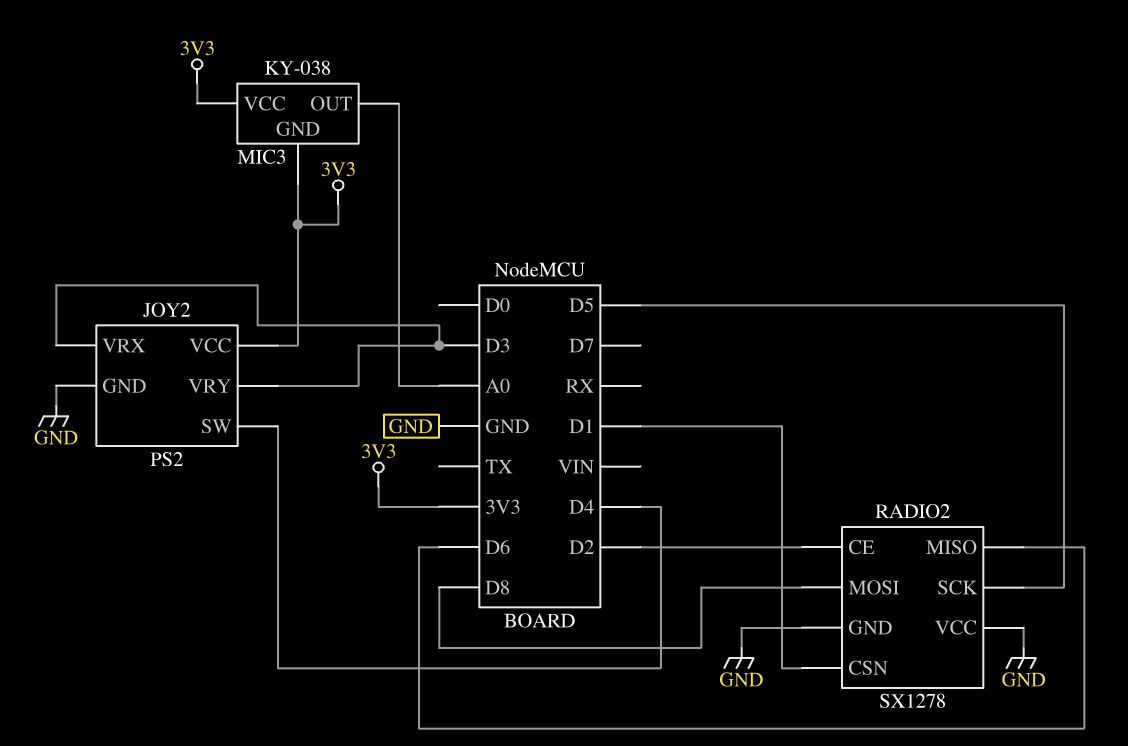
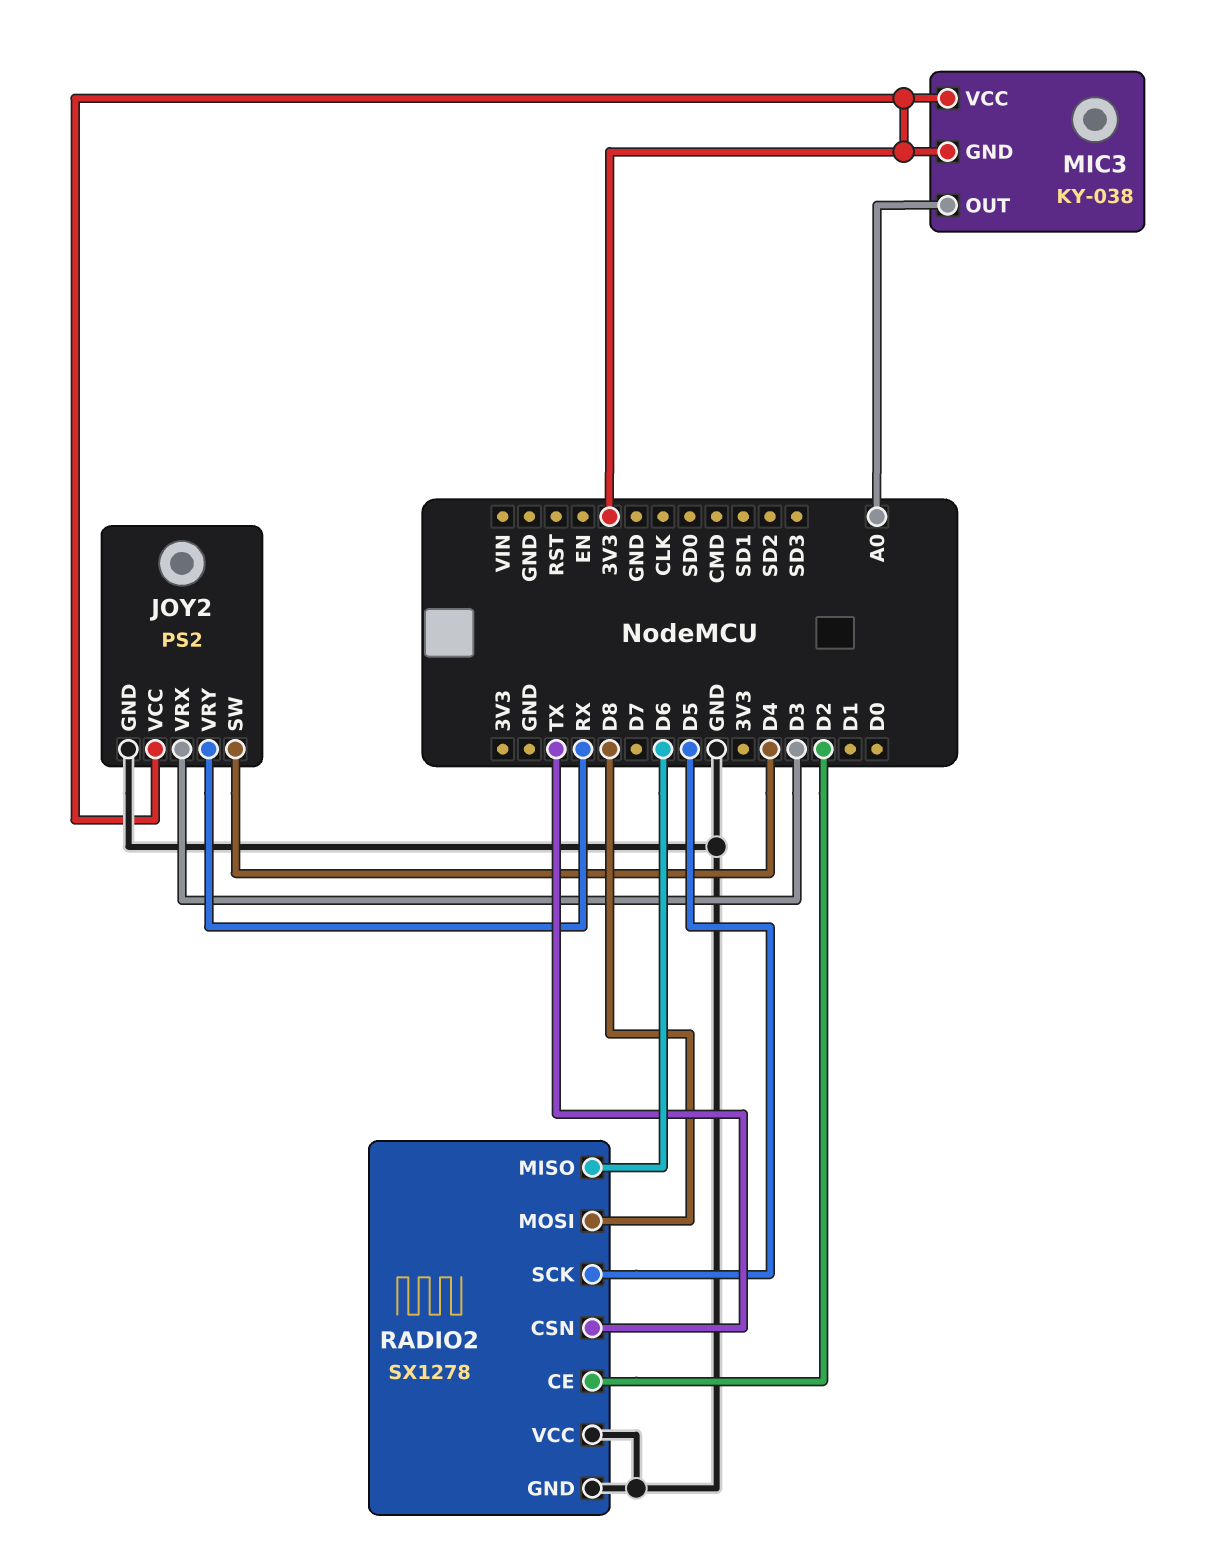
JOY2 pin VRY: D3 -> RX
RADIO2 pin CSN: D1 -> TX

